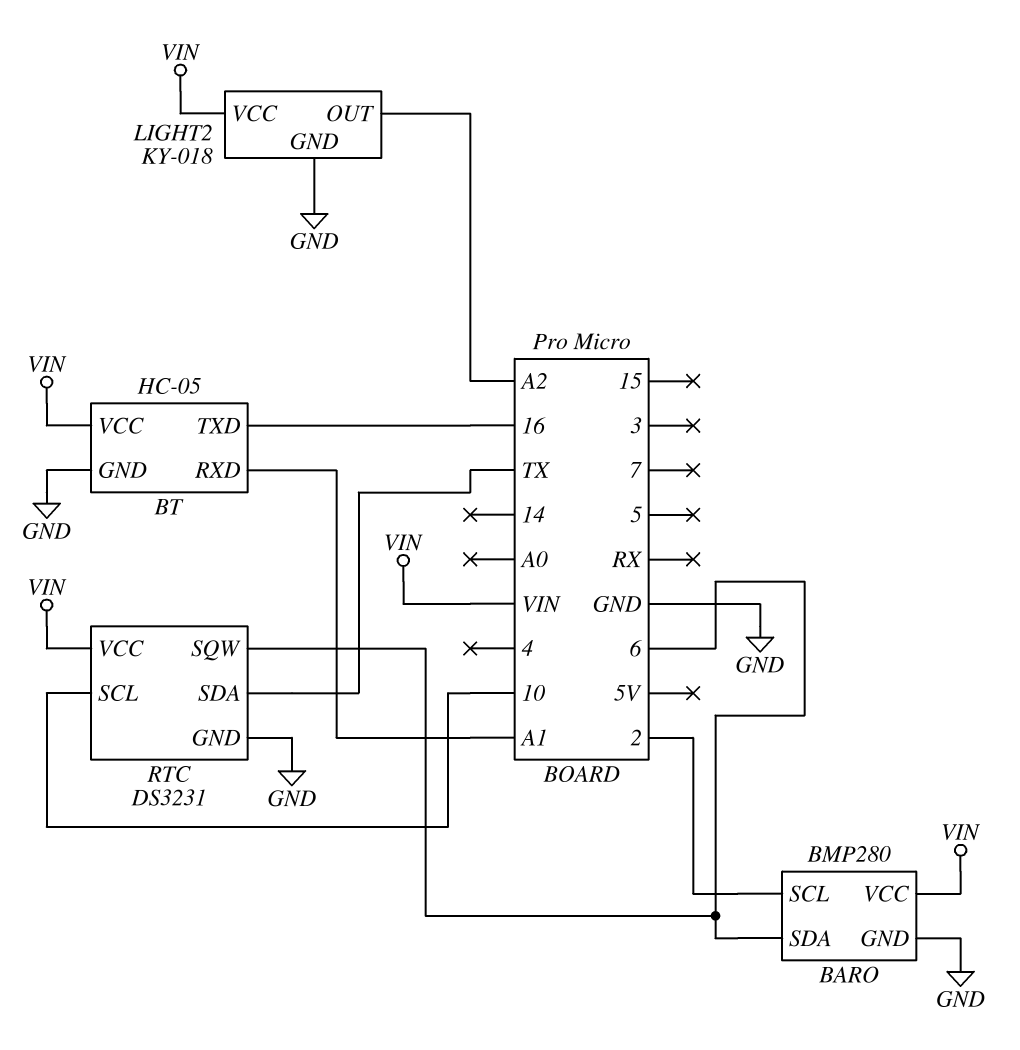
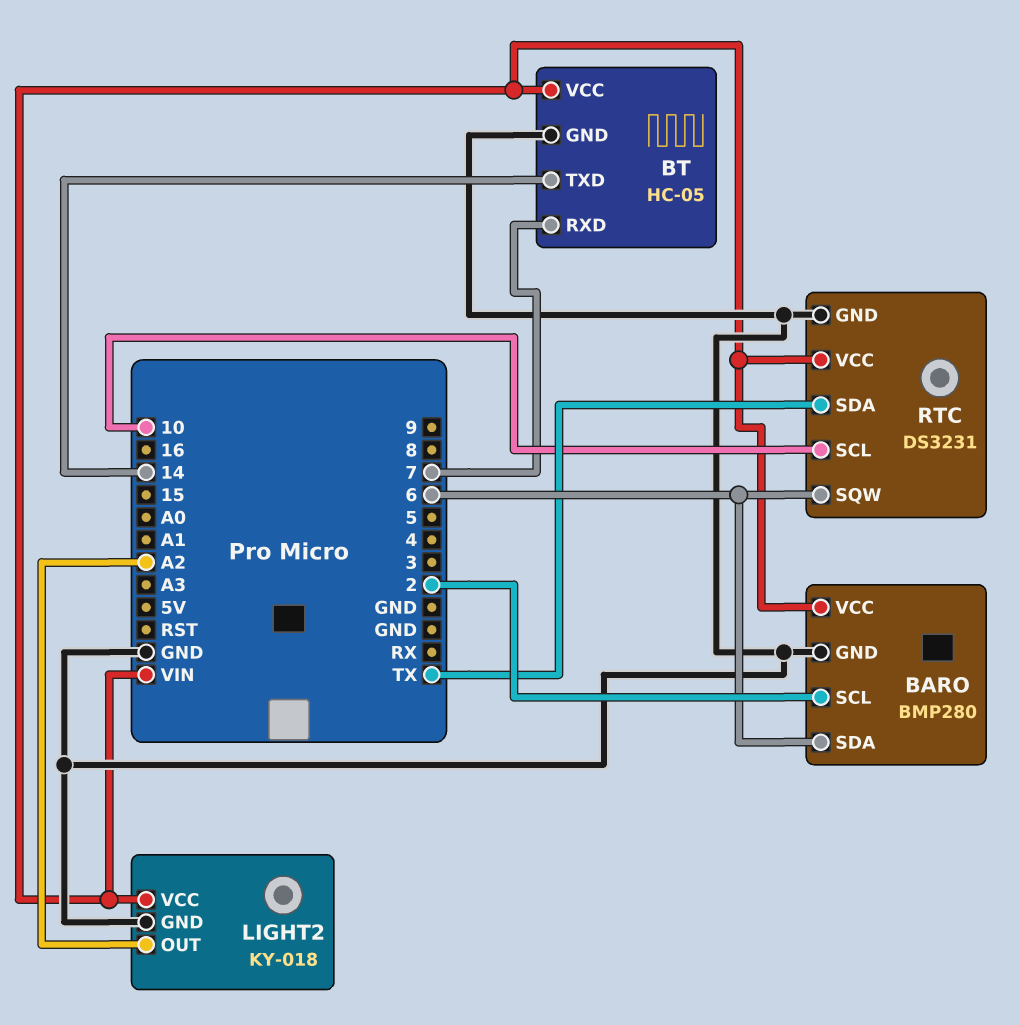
BT pin RXD: A1 -> 7
BT pin TXD: 16 -> 14

